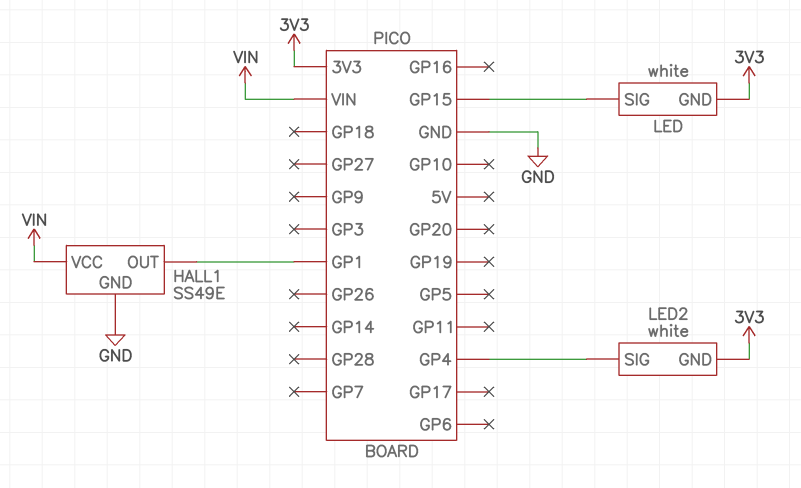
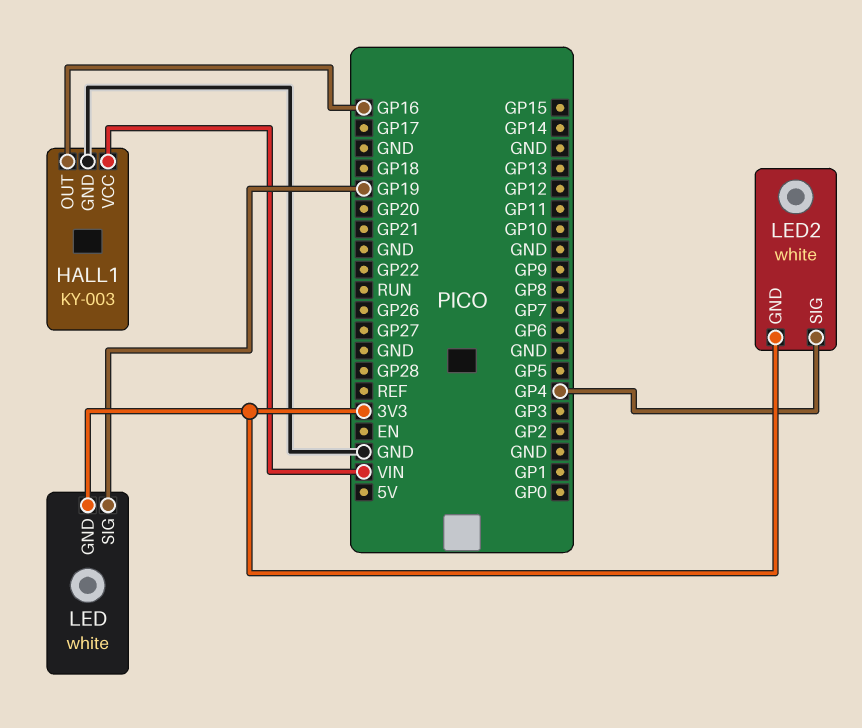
HALL1: SS49E -> KY-003
HALL1 pin OUT: GP1 -> GP16
LED pin SIG: GP15 -> GP19

